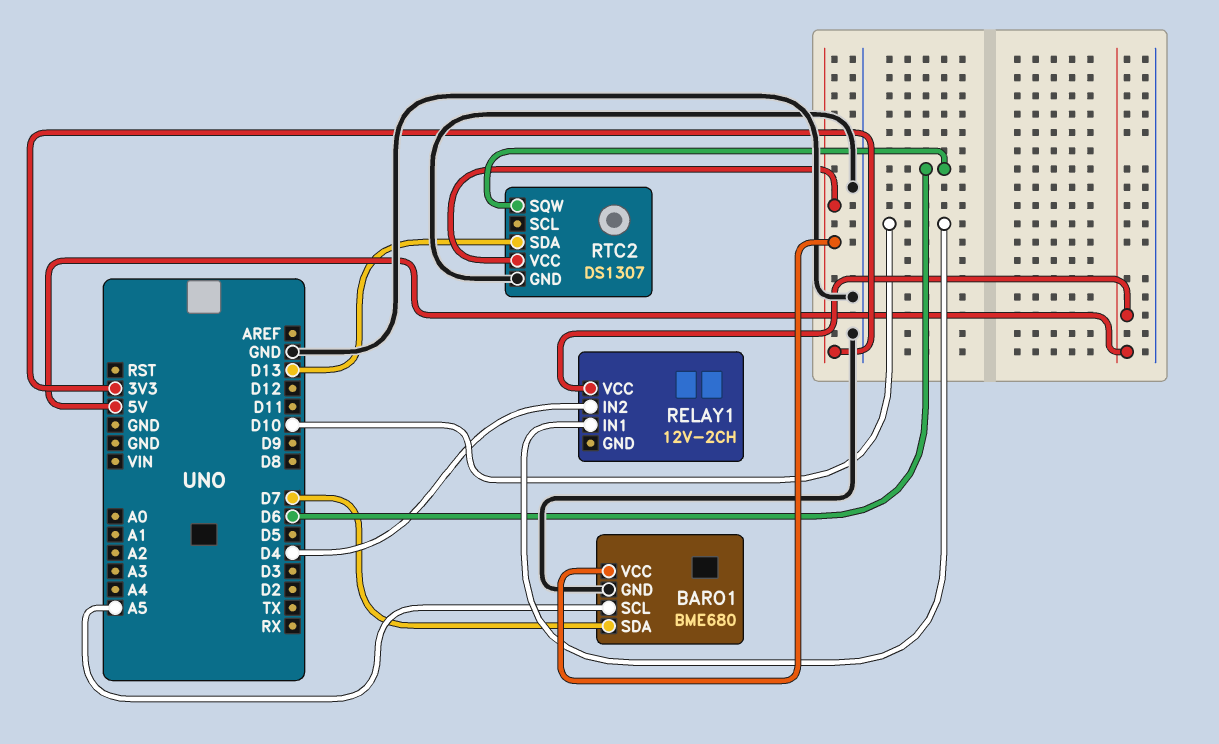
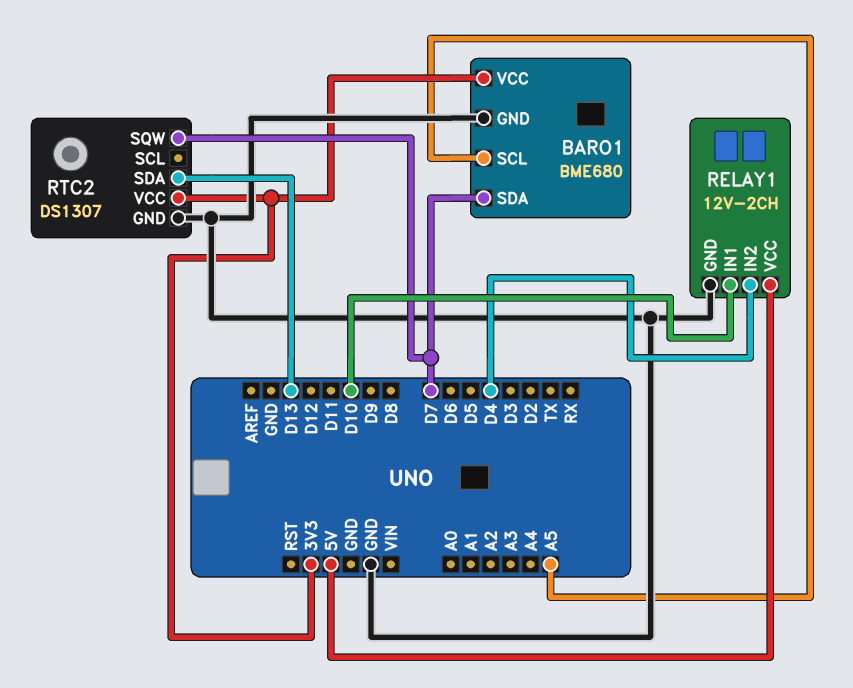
RELAY1 pin GND: none -> GND
RTC2 pin SQW: D6 -> D7

